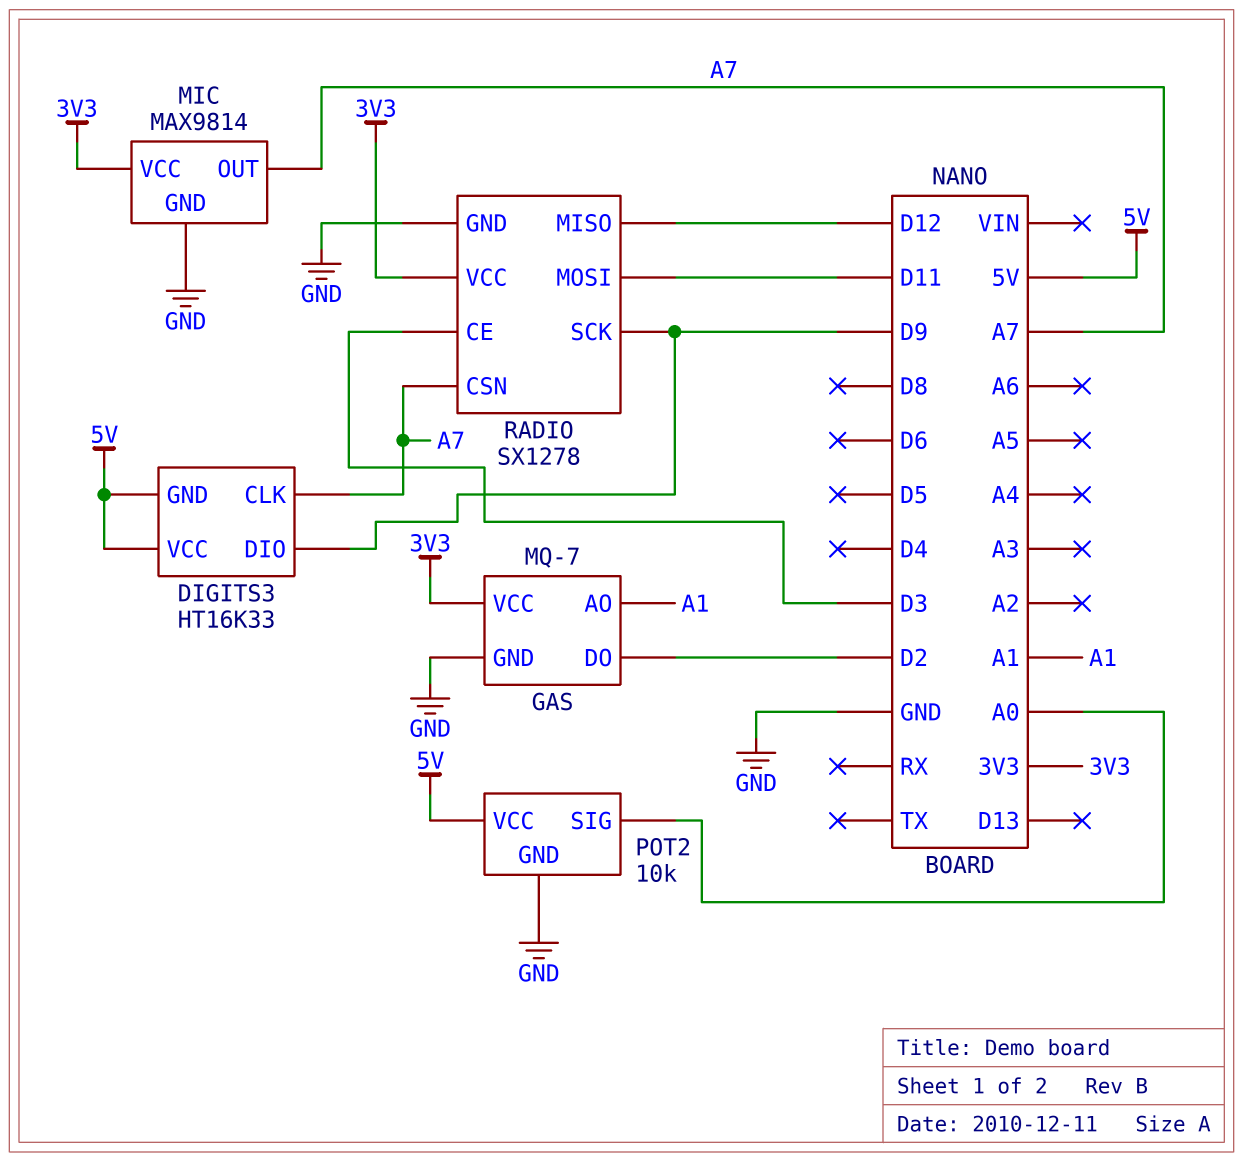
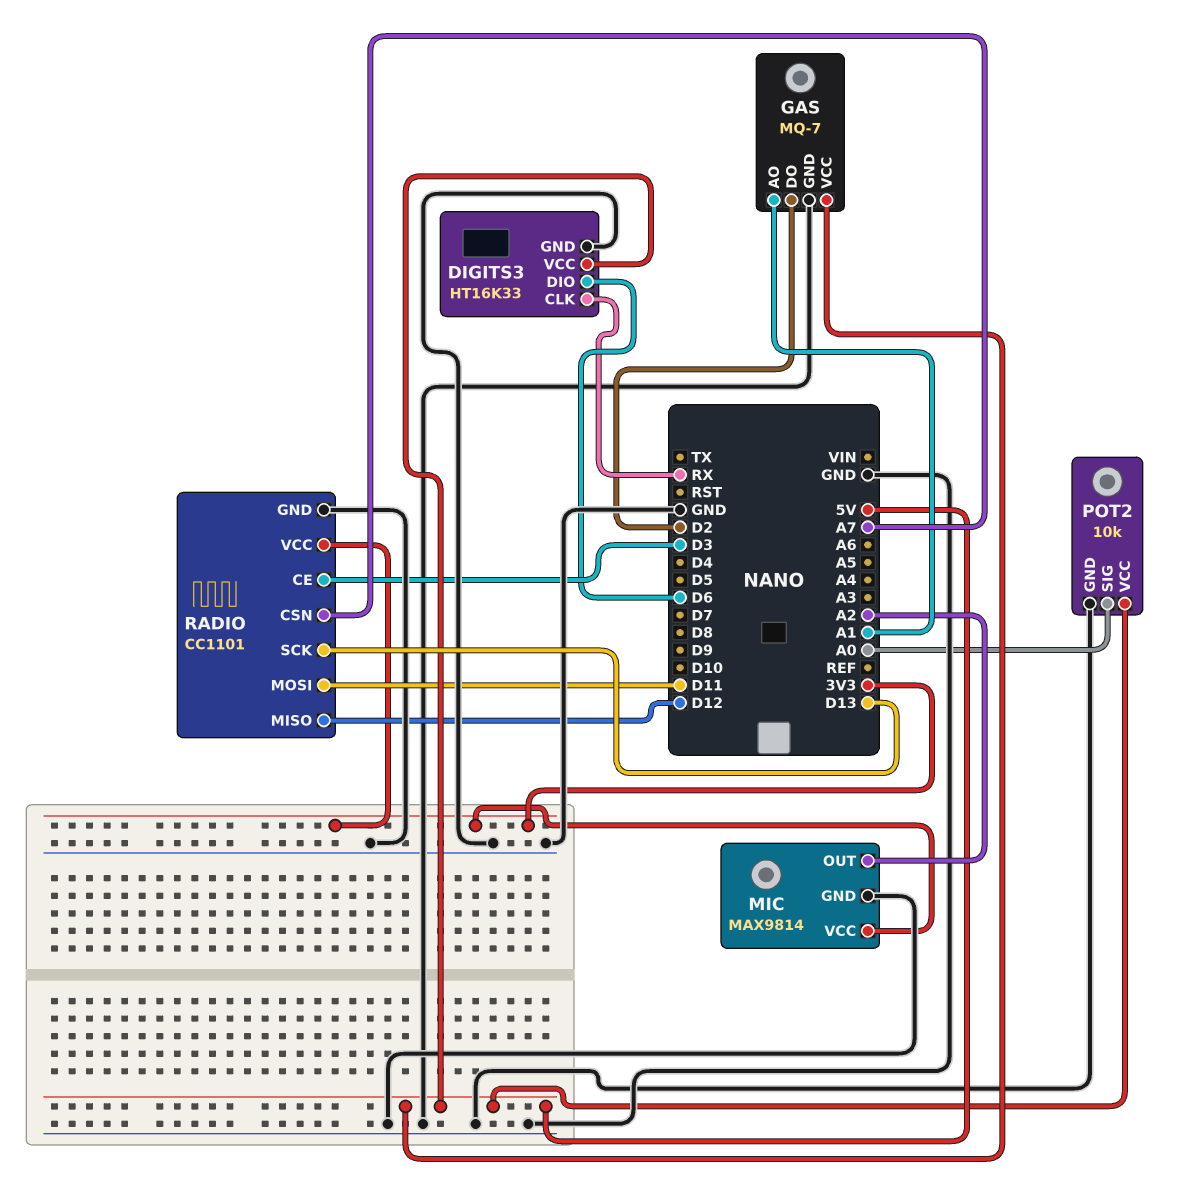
DIGITS3 pin CLK: A7 -> RX
DIGITS3 pin DIO: D9 -> D6
DIGITS3 pin GND: 5V -> GND
GAS pin VCC: 3V3 -> 5V
MIC pin OUT: A7 -> A2
RADIO: SX1278 -> CC1101
RADIO pin SCK: D9 -> D13

